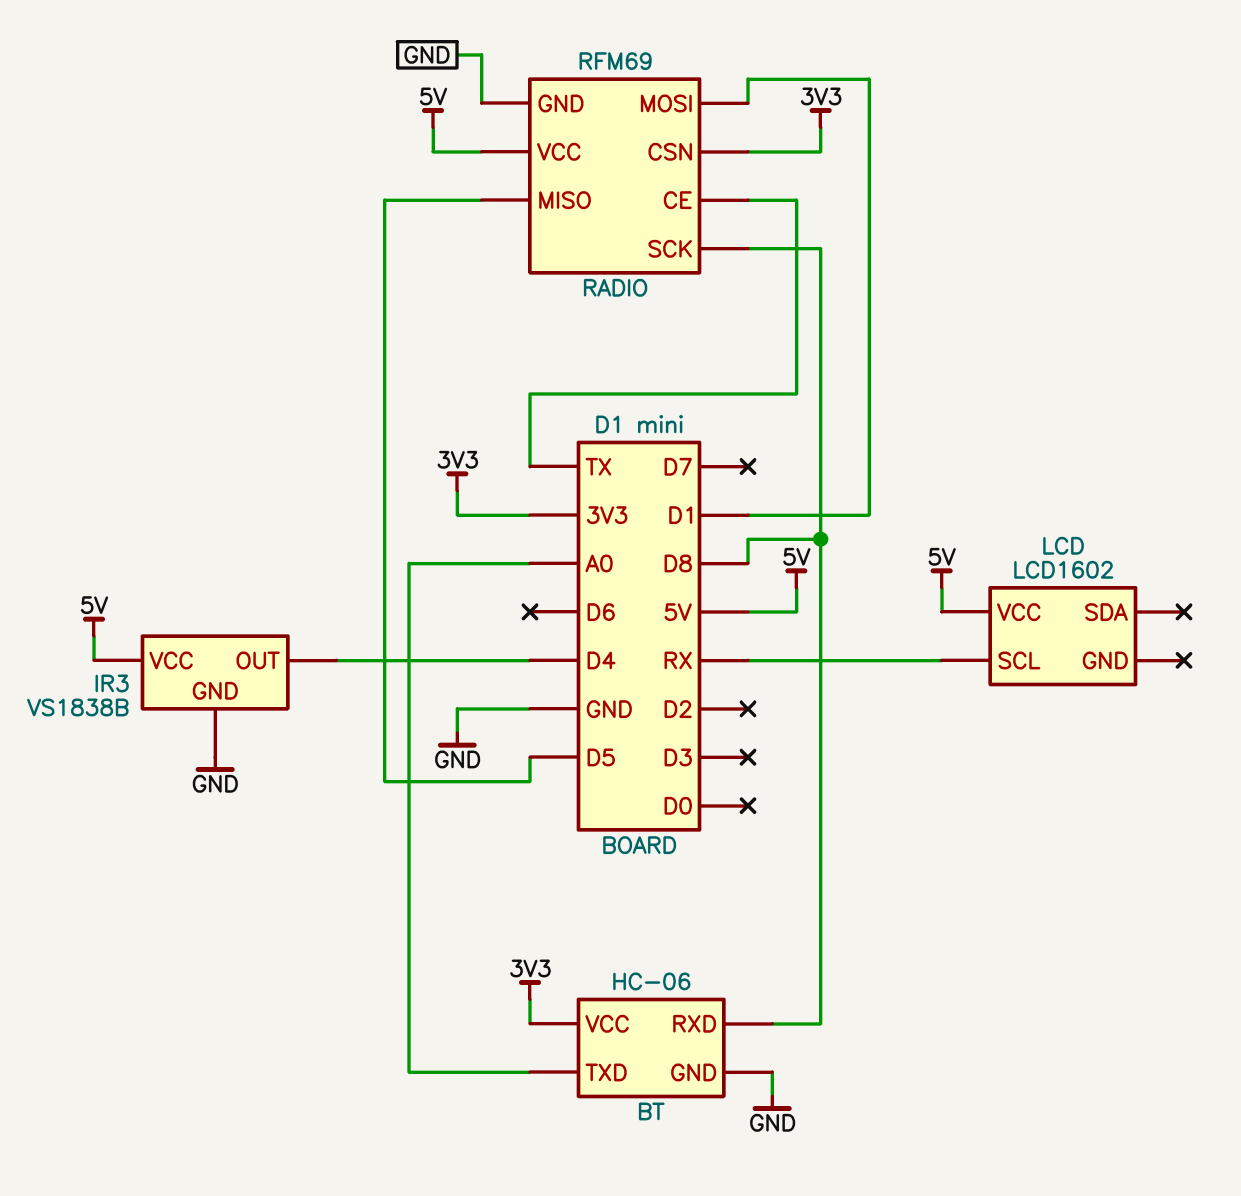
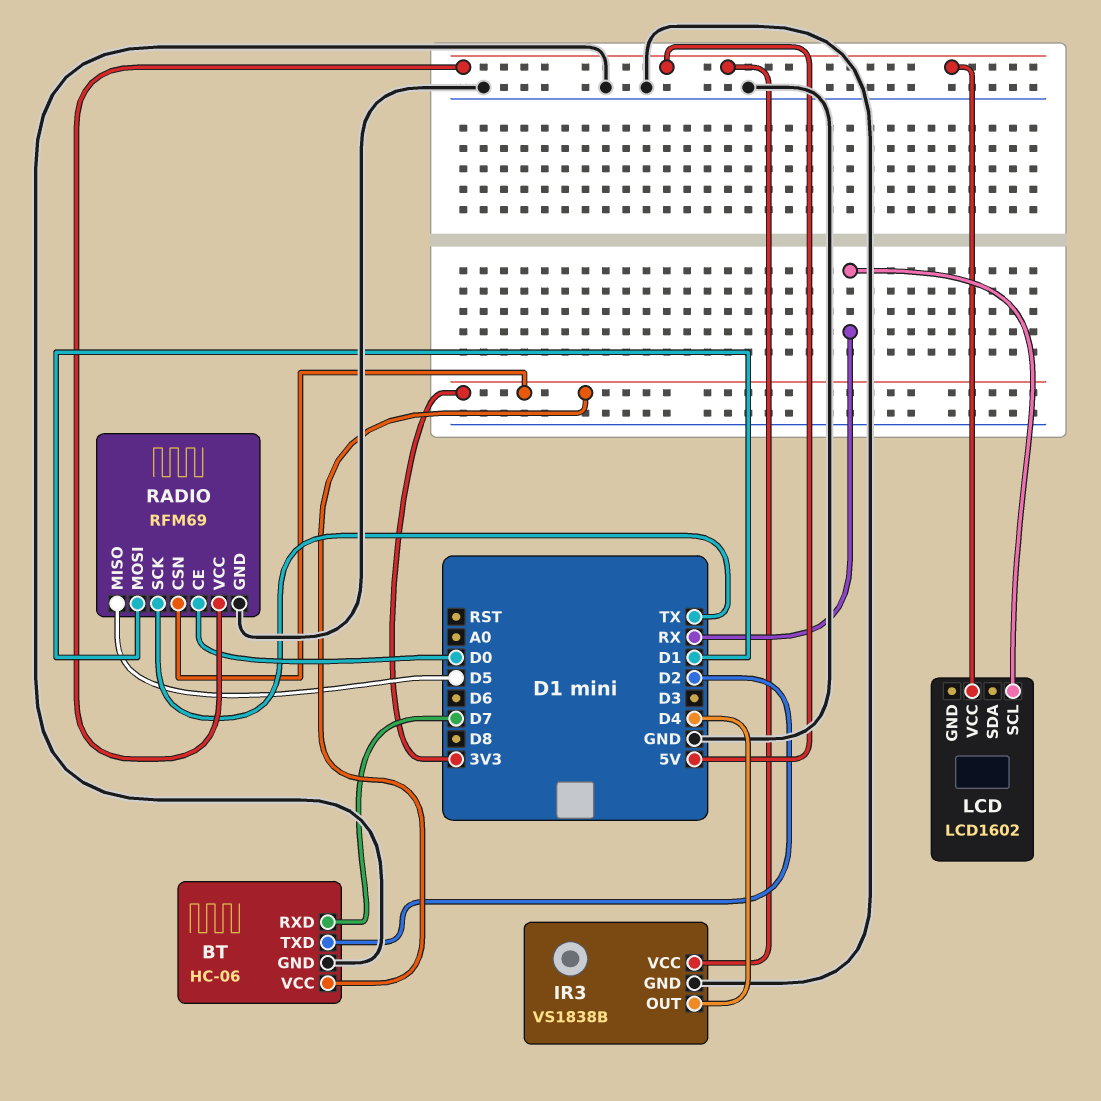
BT pin RXD: D8 -> D7
BT pin TXD: A0 -> D2
RADIO pin CE: TX -> D0
RADIO pin SCK: D8 -> TX

